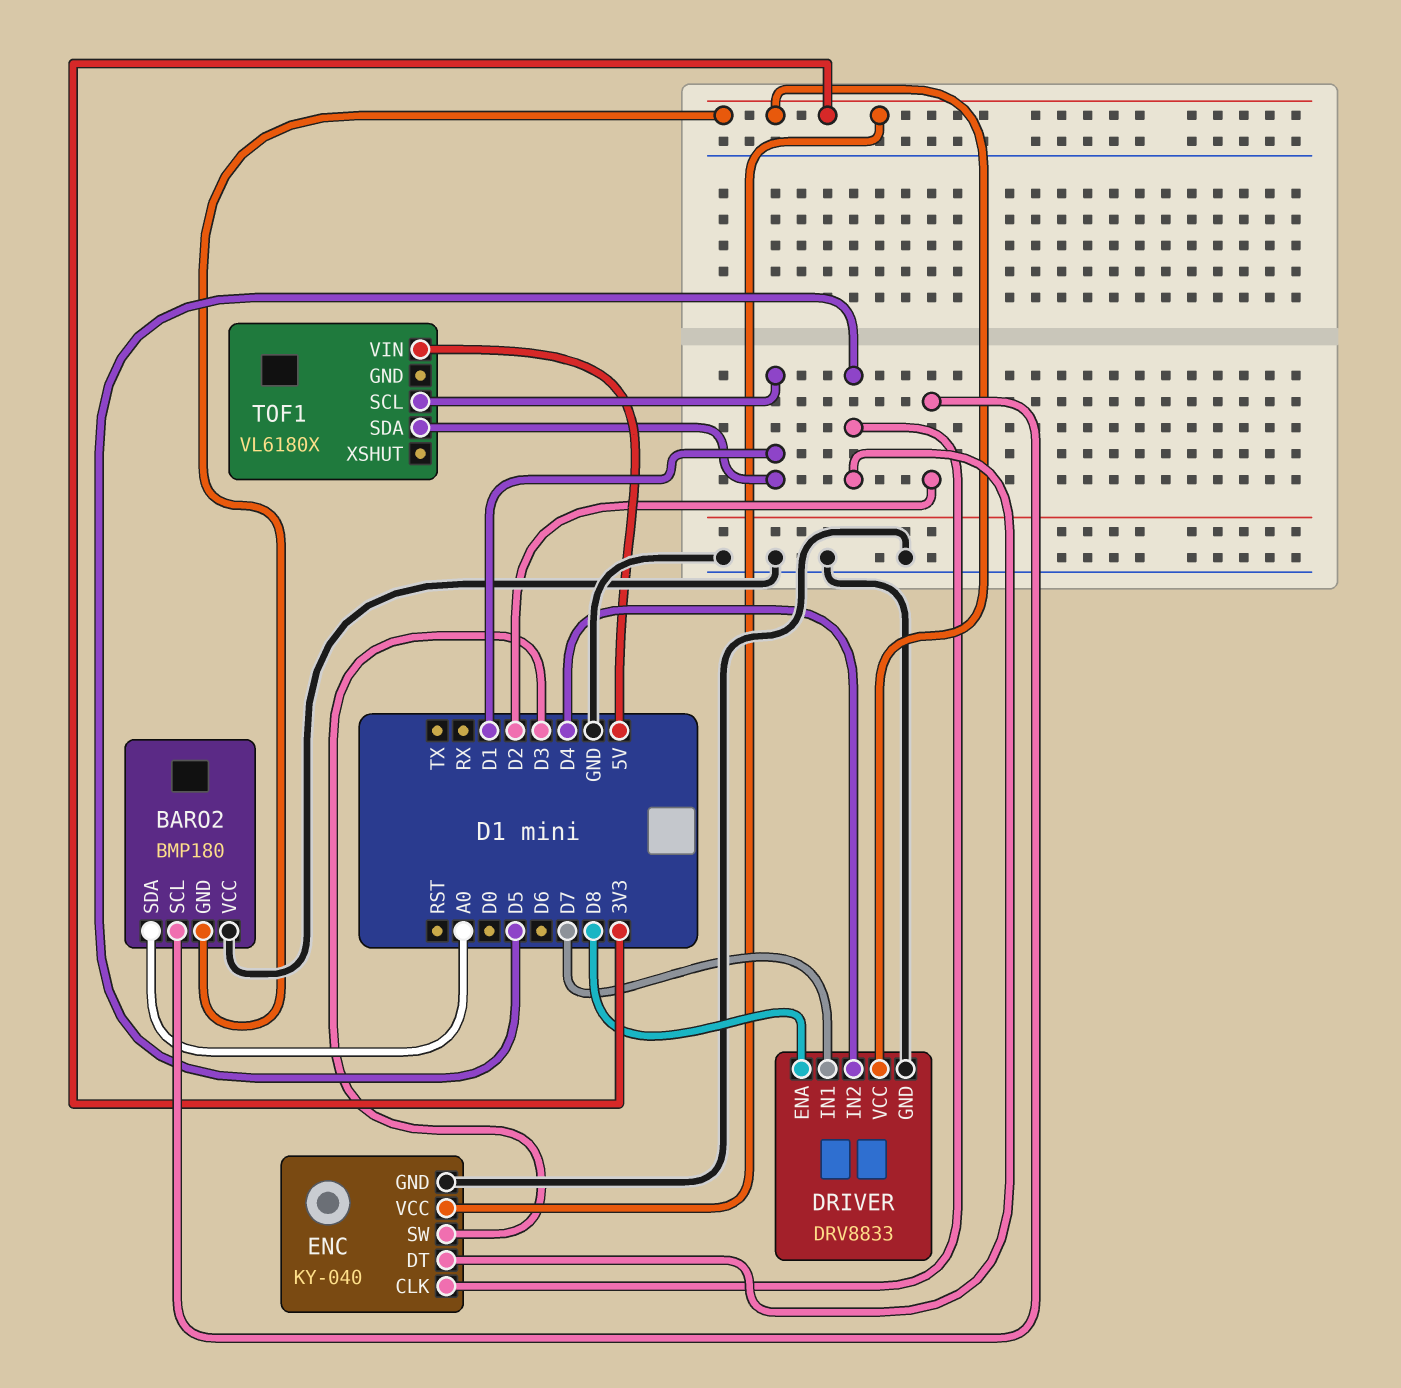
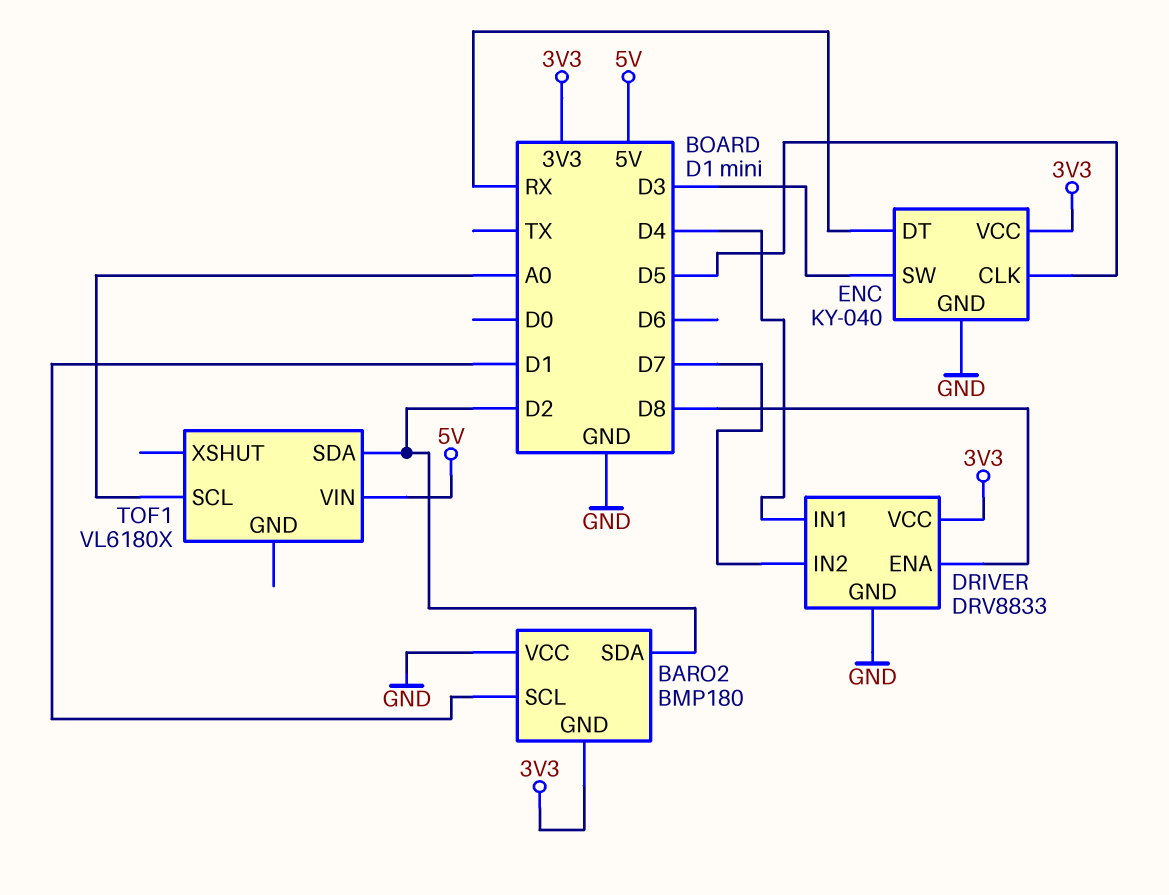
BARO2 pin SCL: D2 -> D1
BARO2 pin SDA: A0 -> D2
DRIVER pin IN1: D7 -> D4
DRIVER pin IN2: D4 -> D7
ENC pin DT: D5 -> RX
TOF1 pin SCL: D1 -> A0
TOF1 pin SDA: D1 -> D2

